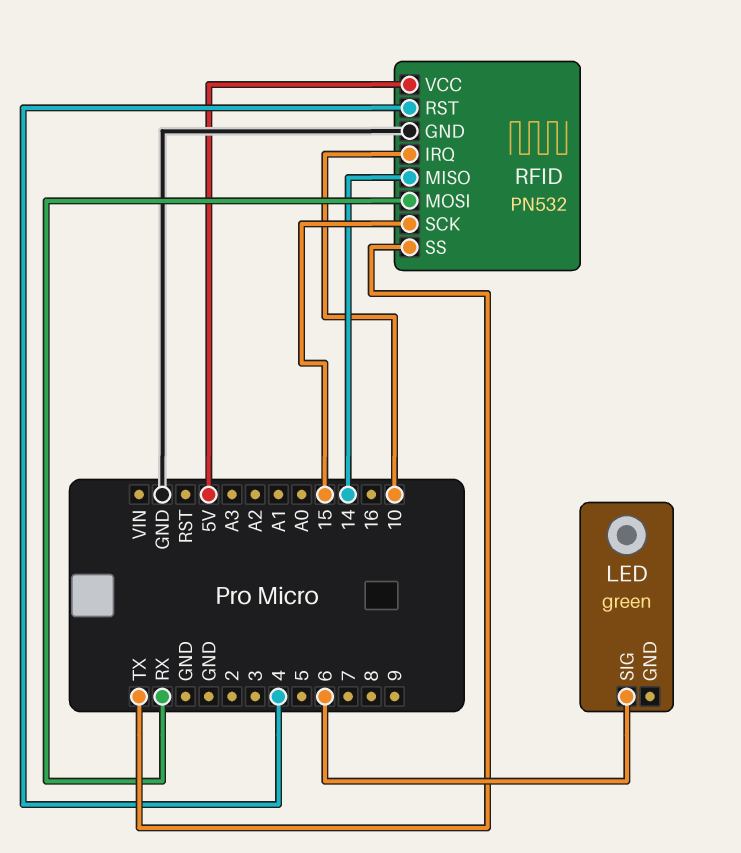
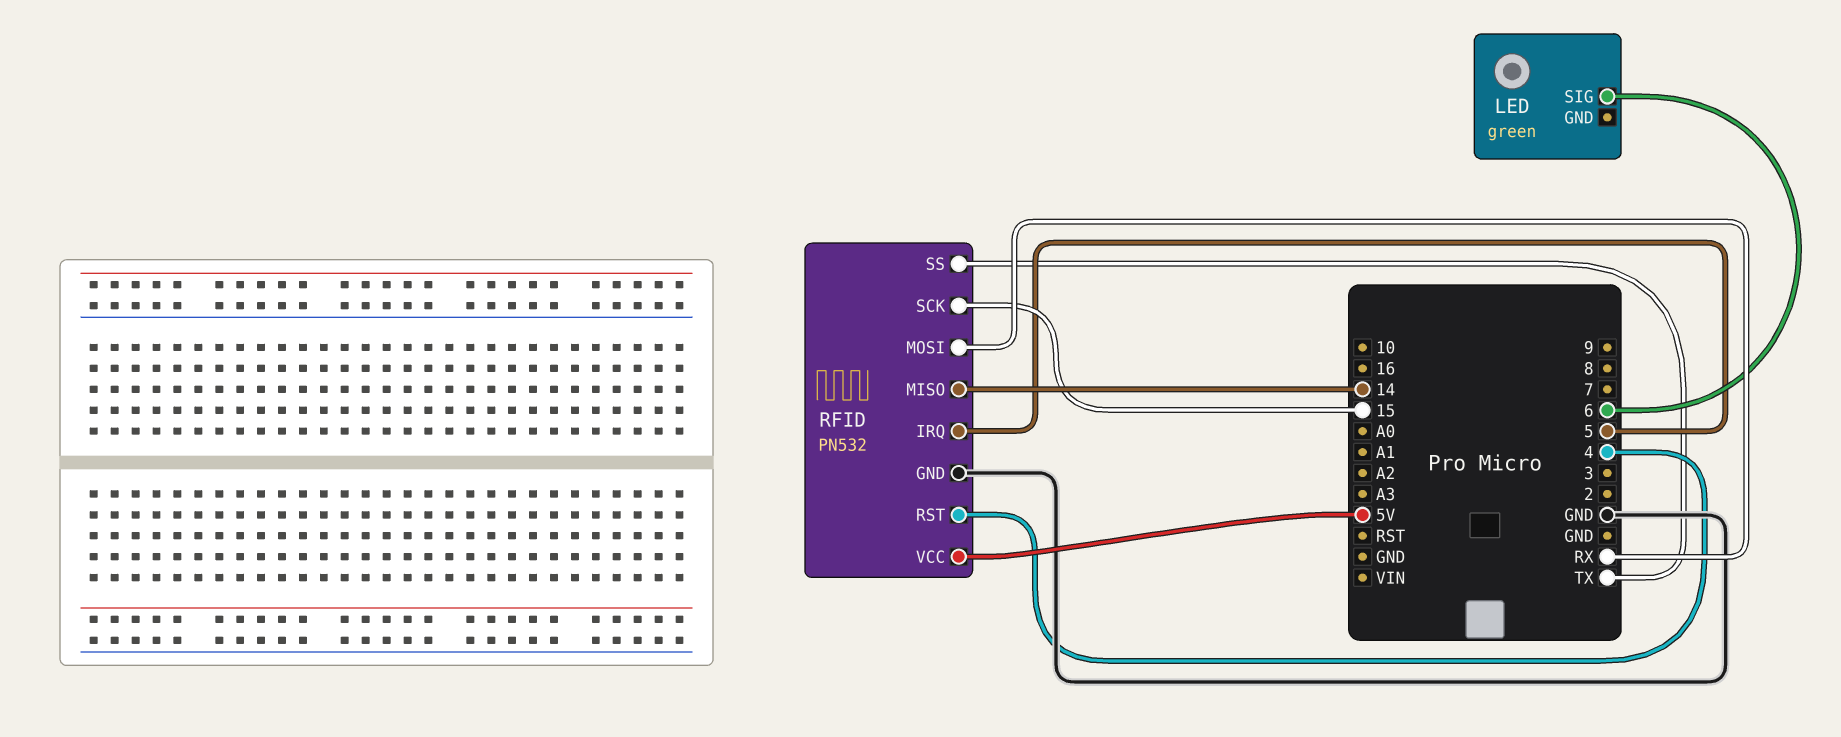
RFID pin IRQ: 10 -> 5

